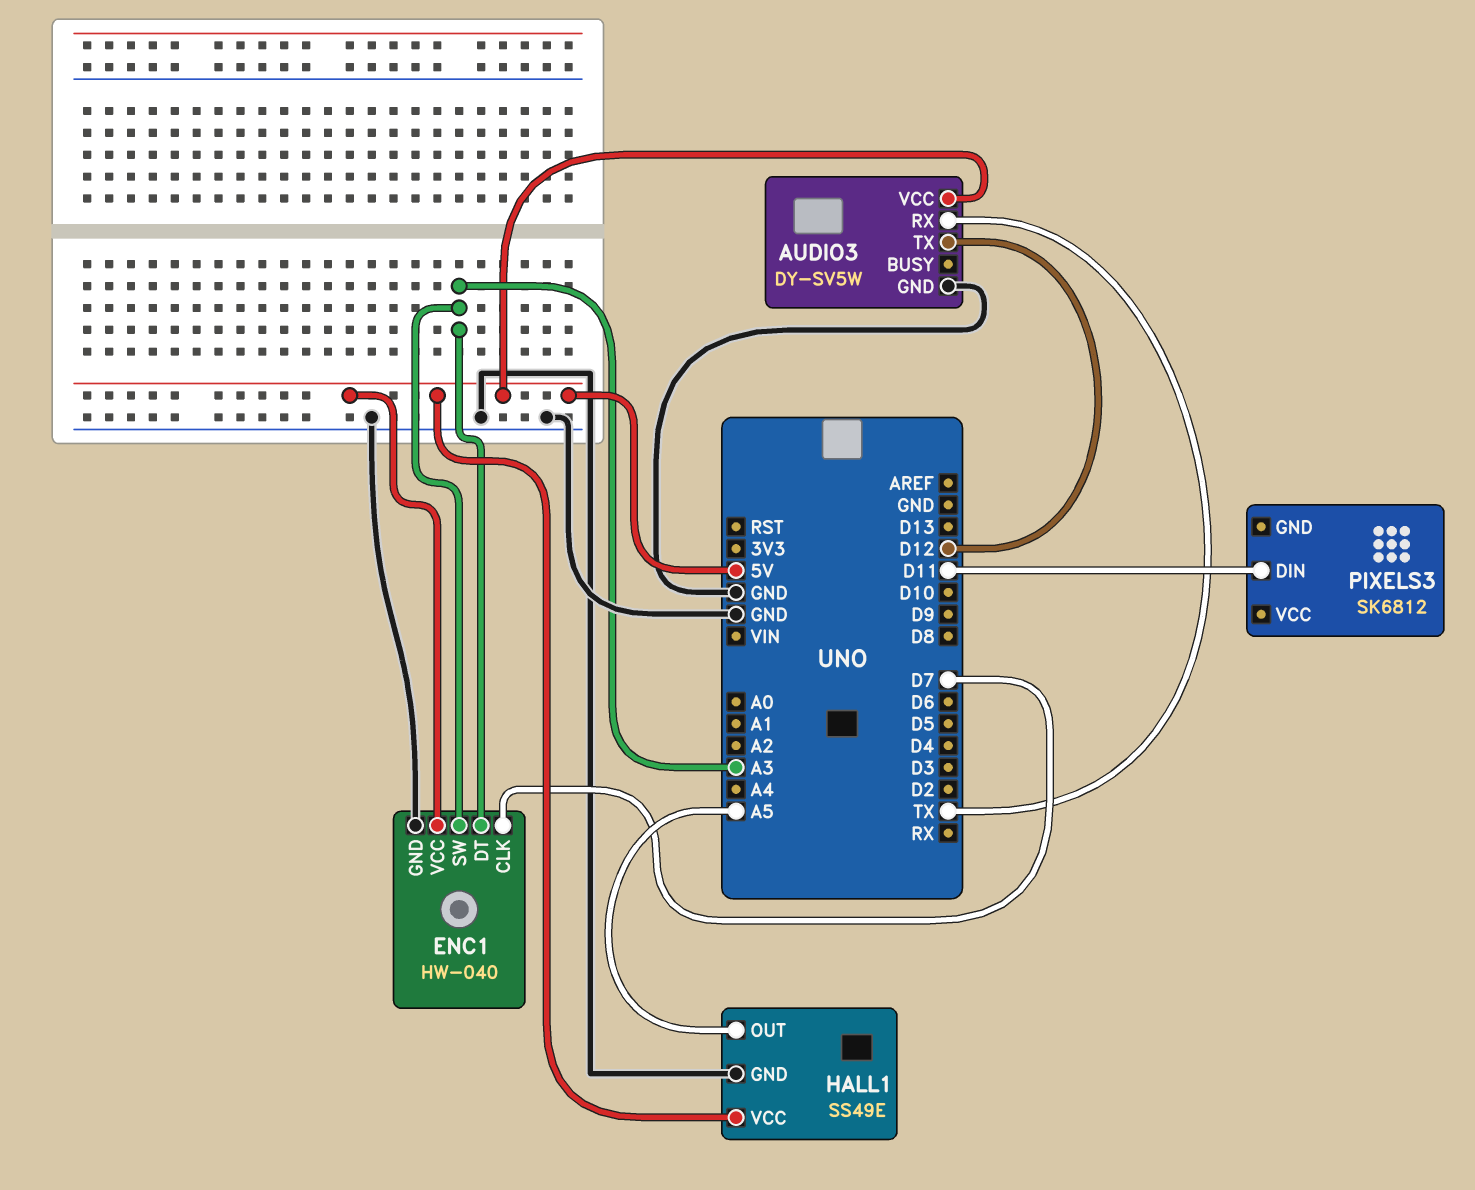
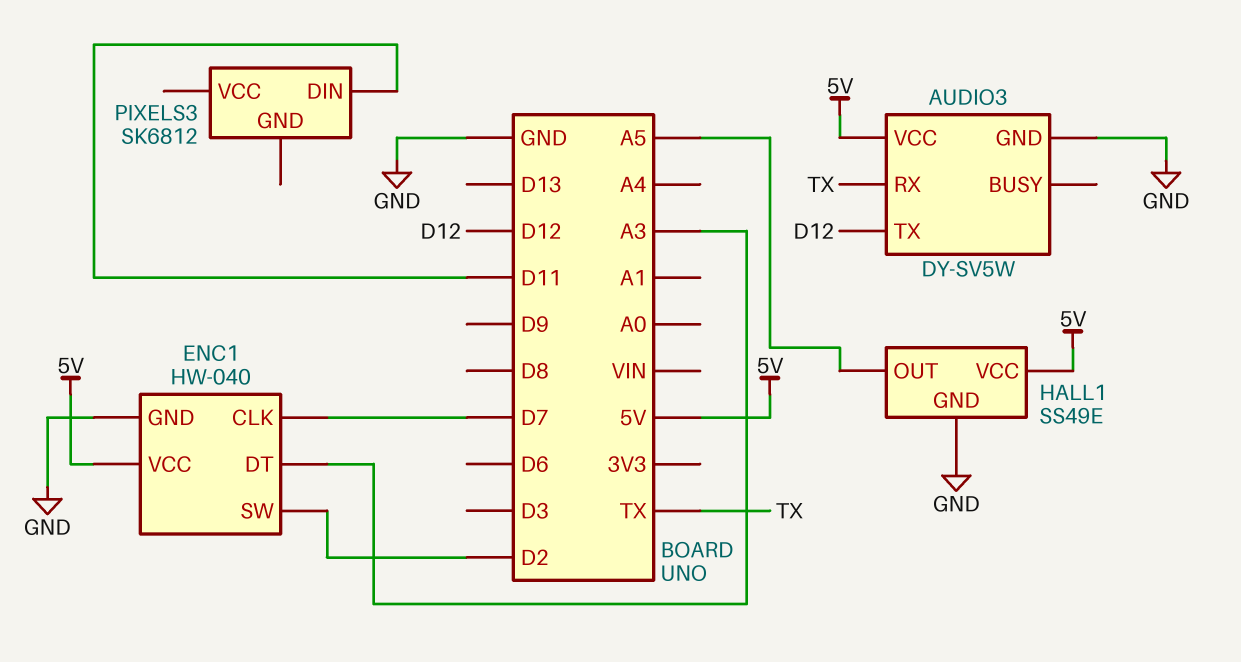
ENC1 pin SW: A3 -> D2

